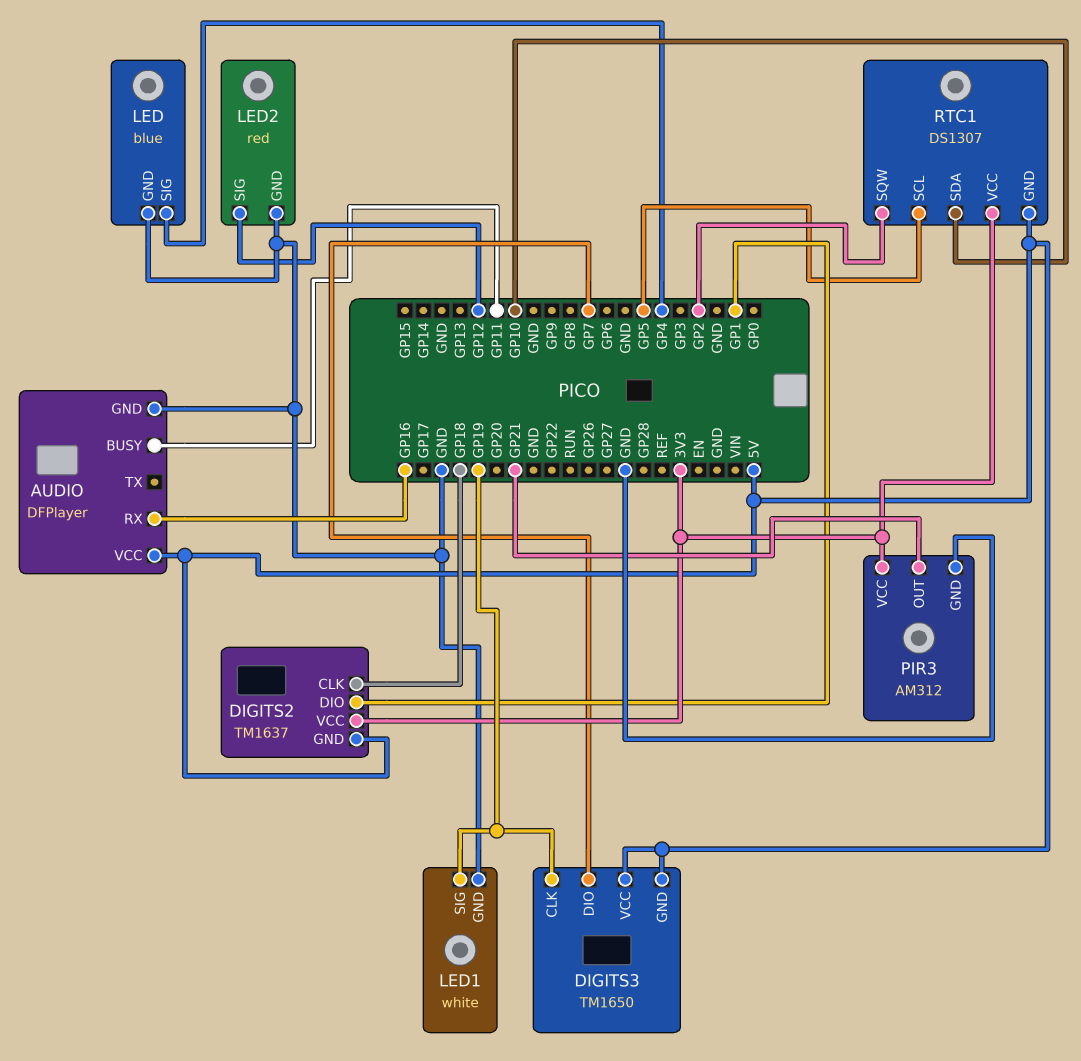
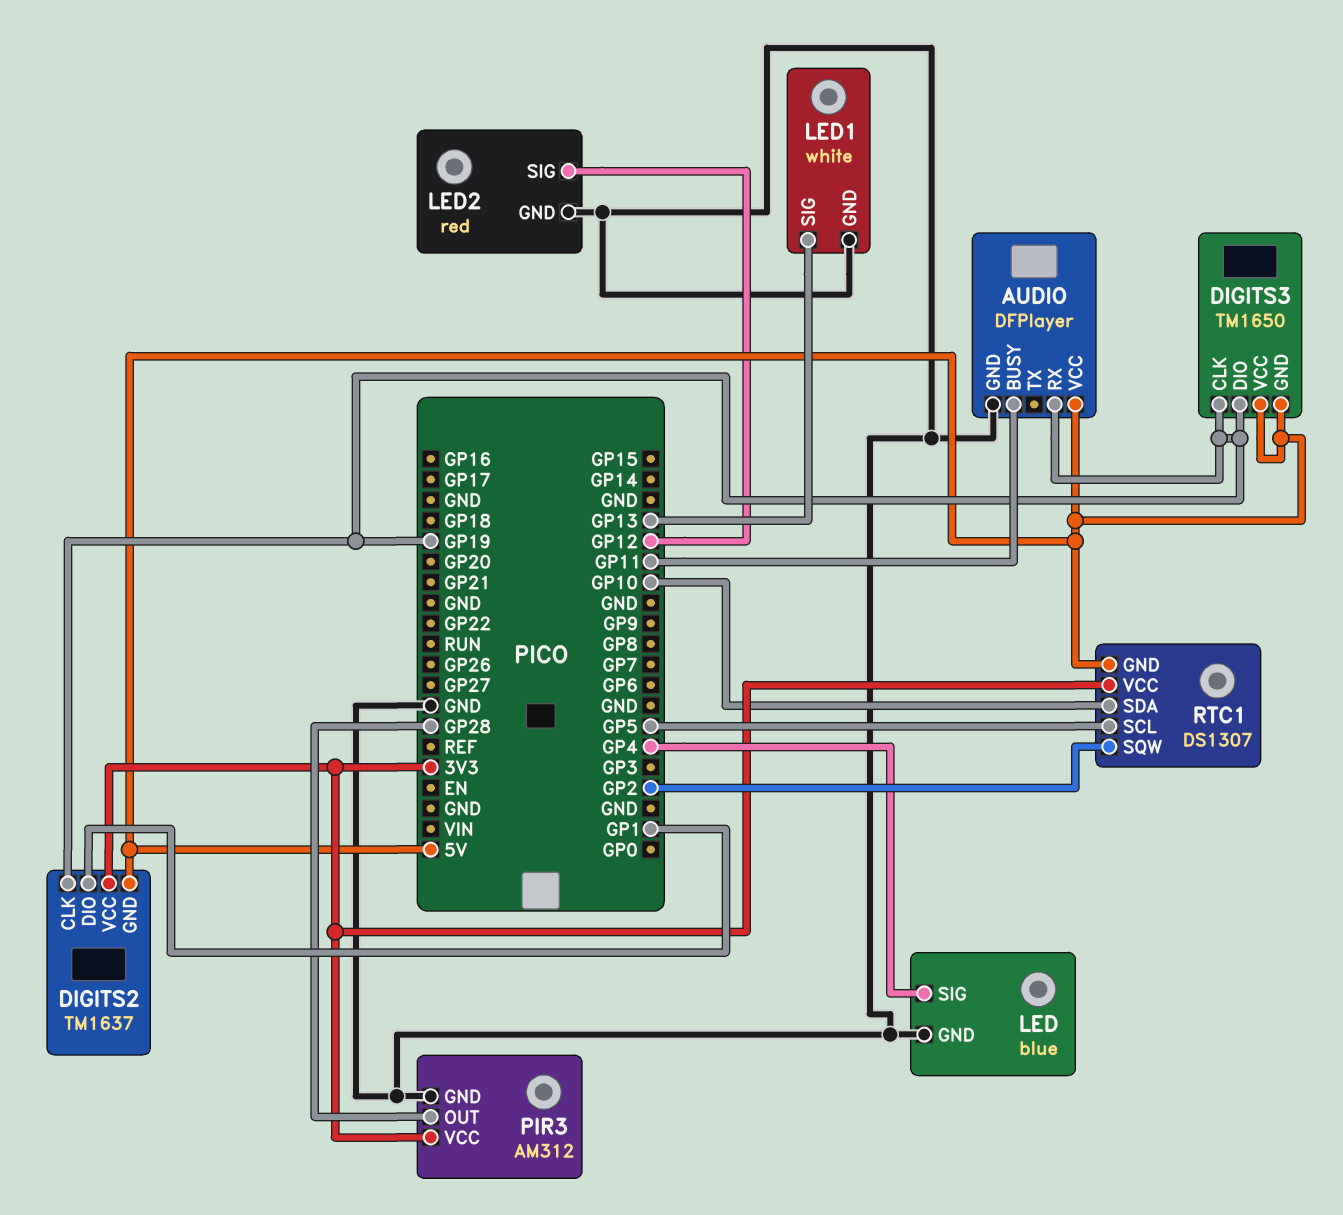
AUDIO pin RX: GP16 -> GP19
DIGITS2 pin CLK: GP18 -> GP19
DIGITS3 pin DIO: GP7 -> GP19
LED1 pin SIG: GP19 -> GP13
PIR3 pin OUT: GP21 -> GP28

